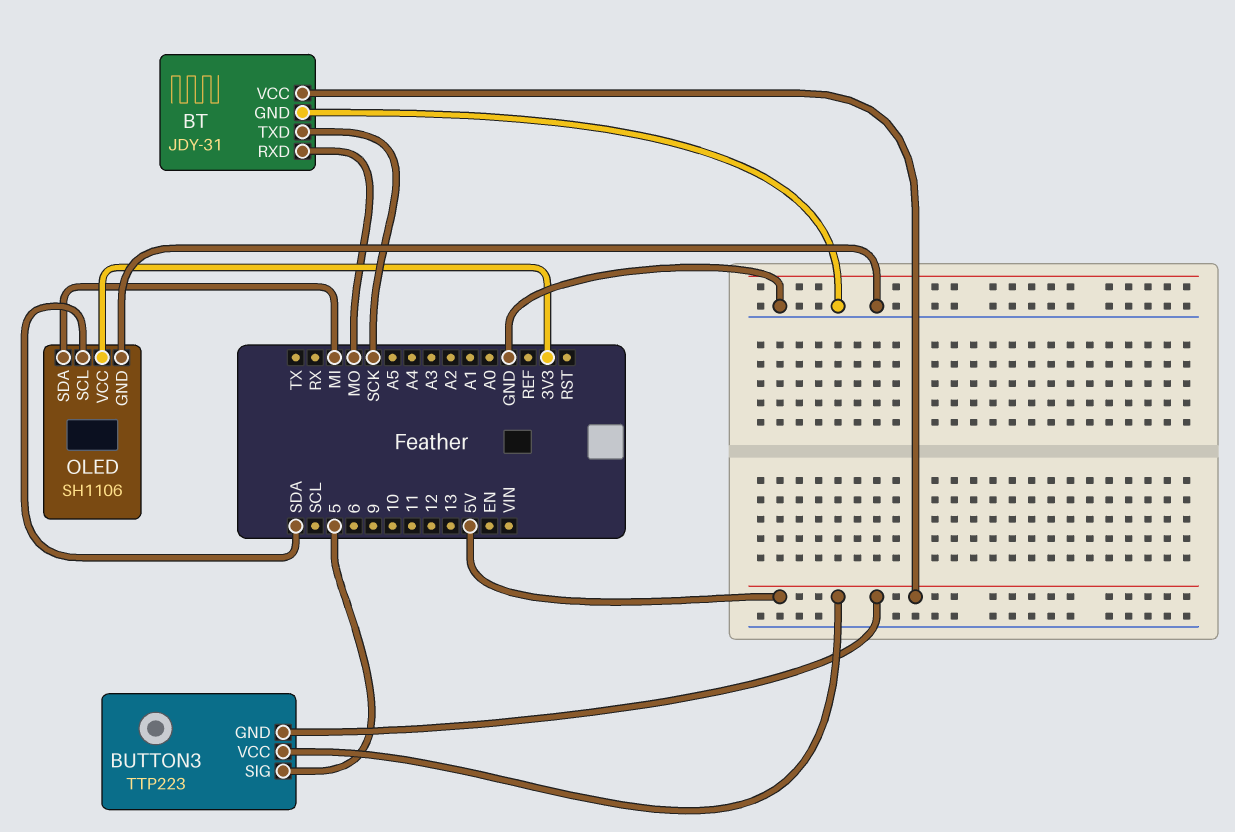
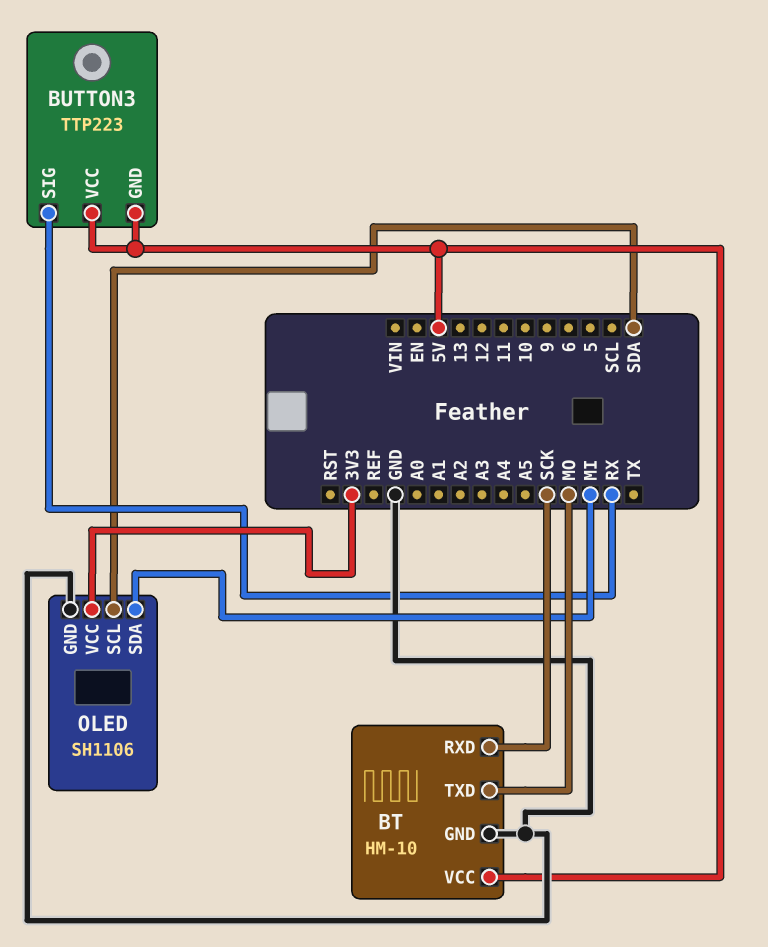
BT: JDY-31 -> HM-10
BT pin RXD: MO -> SCK
BT pin TXD: SCK -> MO
BUTTON3 pin SIG: 5 -> RX

